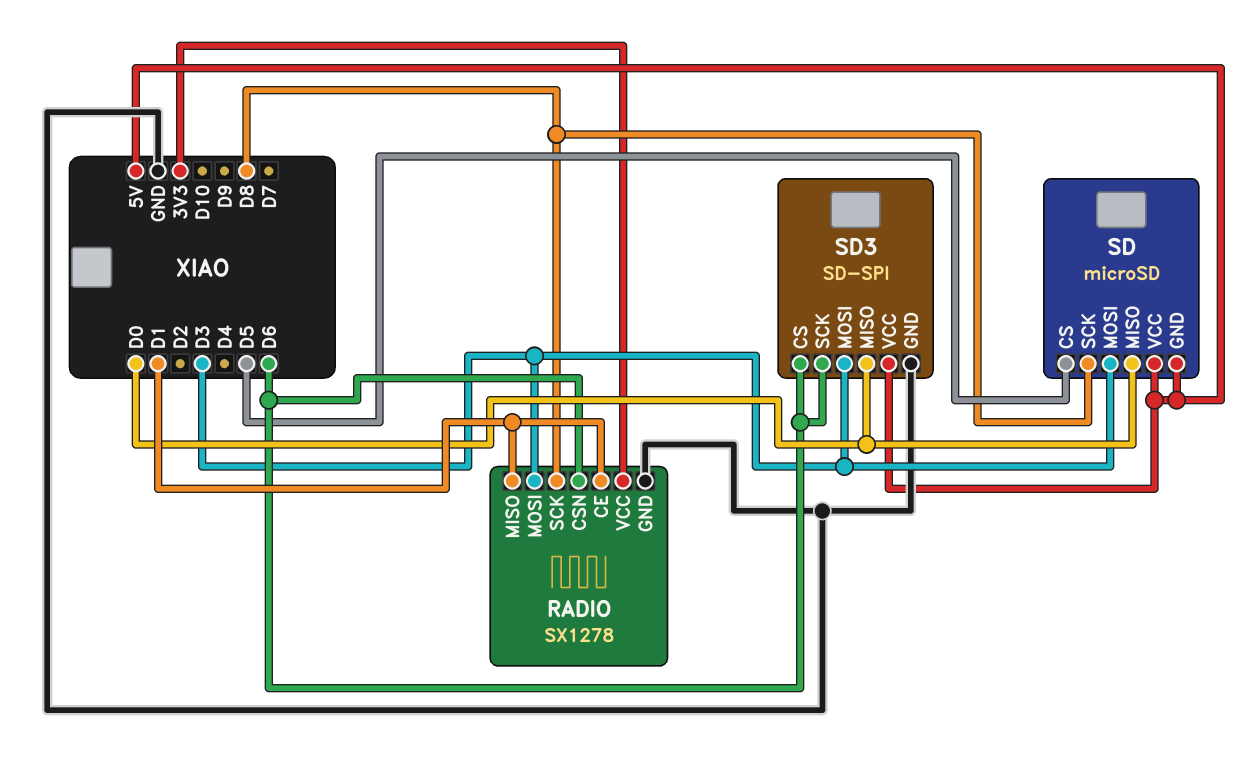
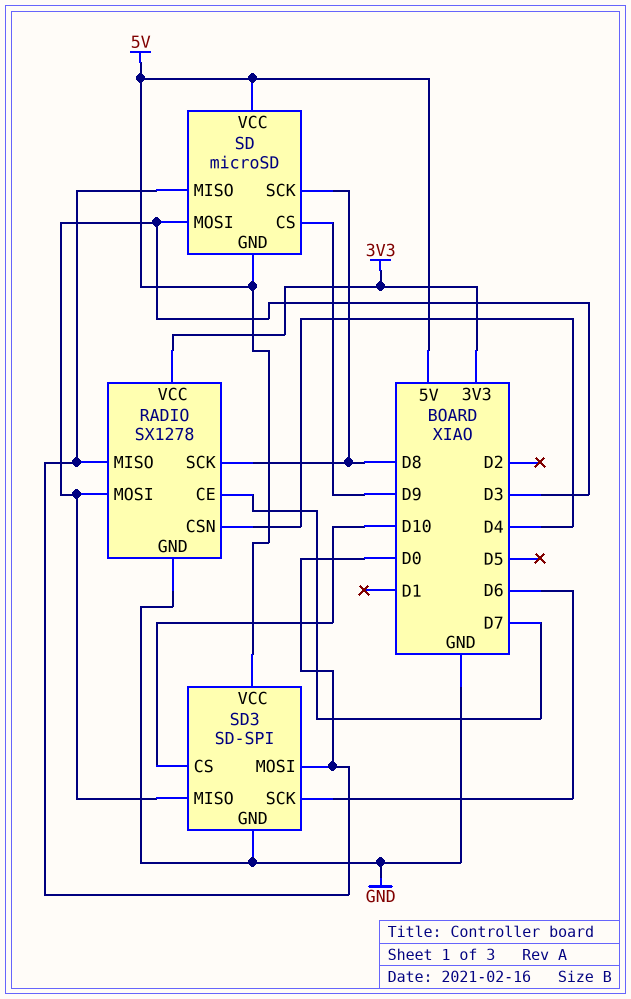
RADIO pin CE: D1 -> D7
RADIO pin CSN: D6 -> D4
RADIO pin MISO: D1 -> D0
SD pin CS: D5 -> D9
SD3 pin CS: D6 -> D10
SD3 pin MISO: D0 -> D3
SD3 pin MOSI: D3 -> D0

